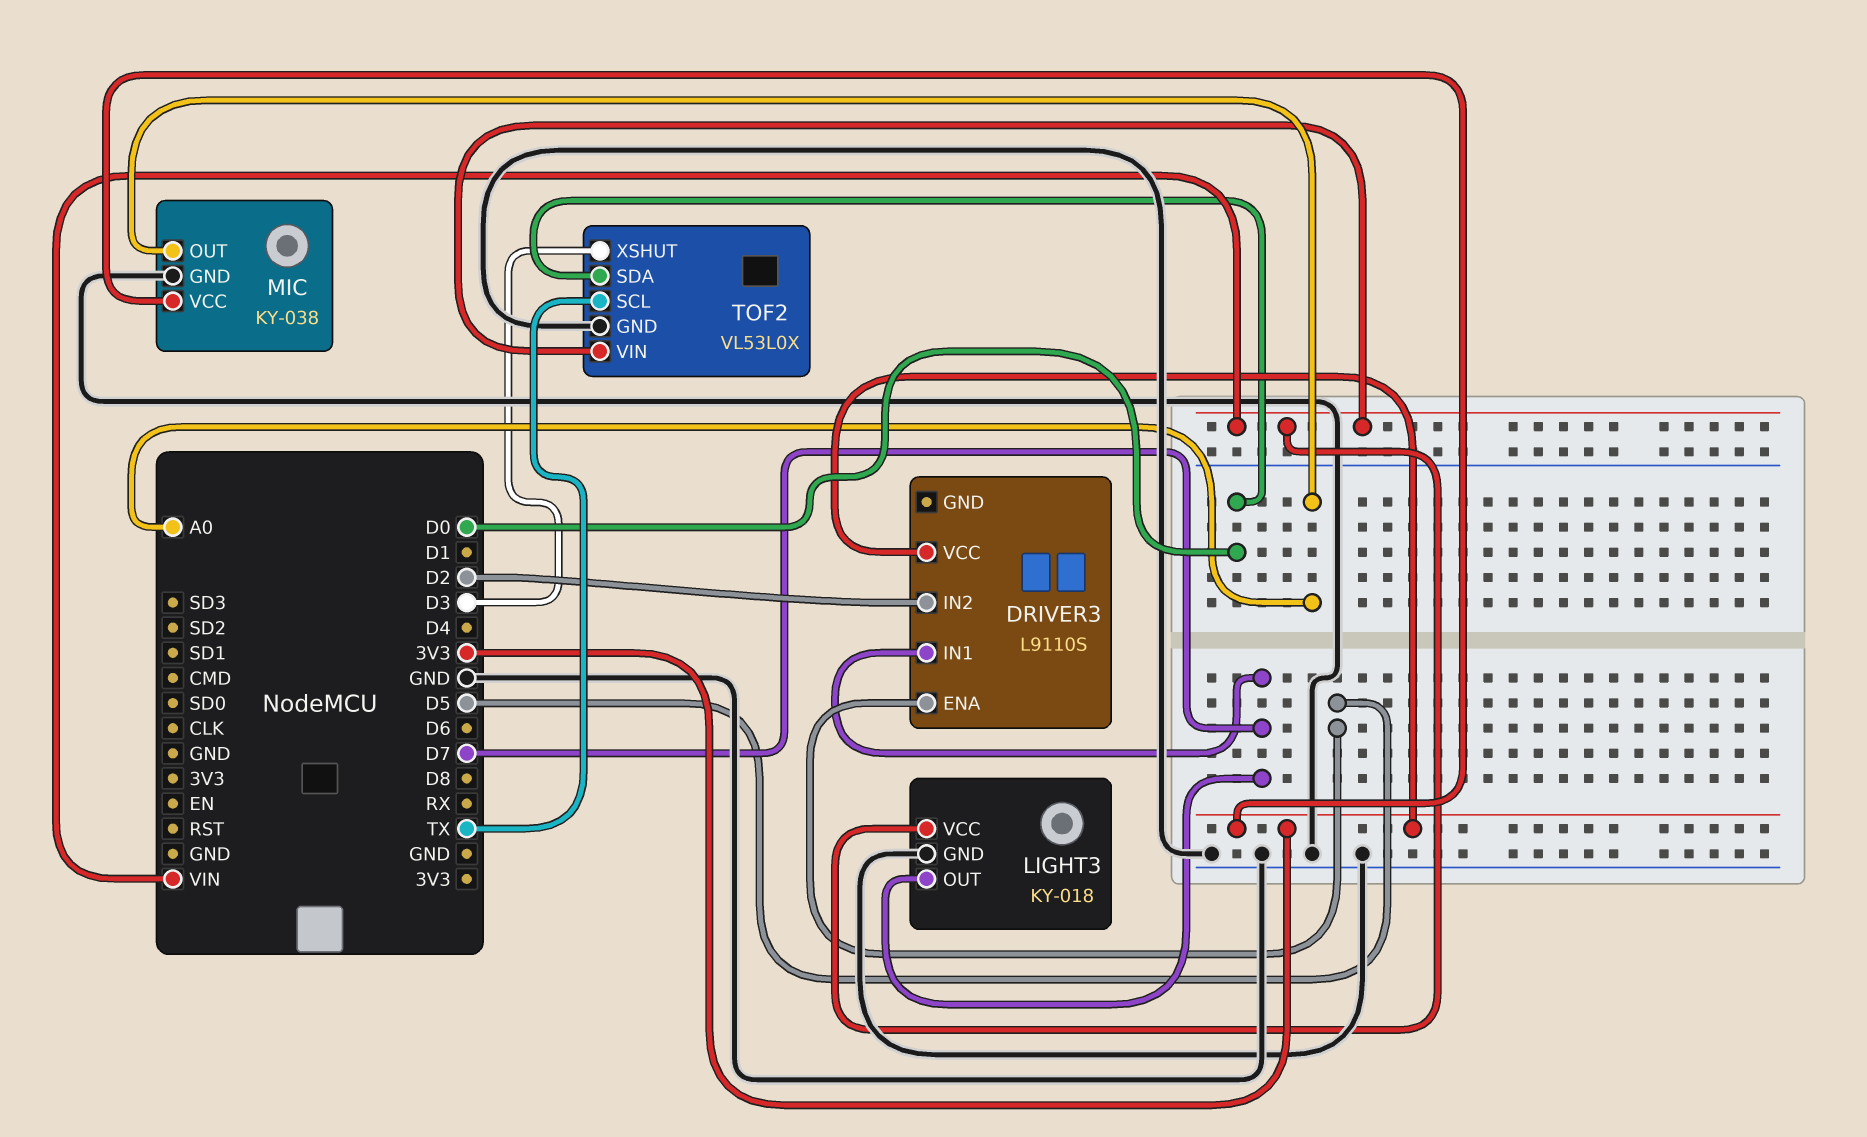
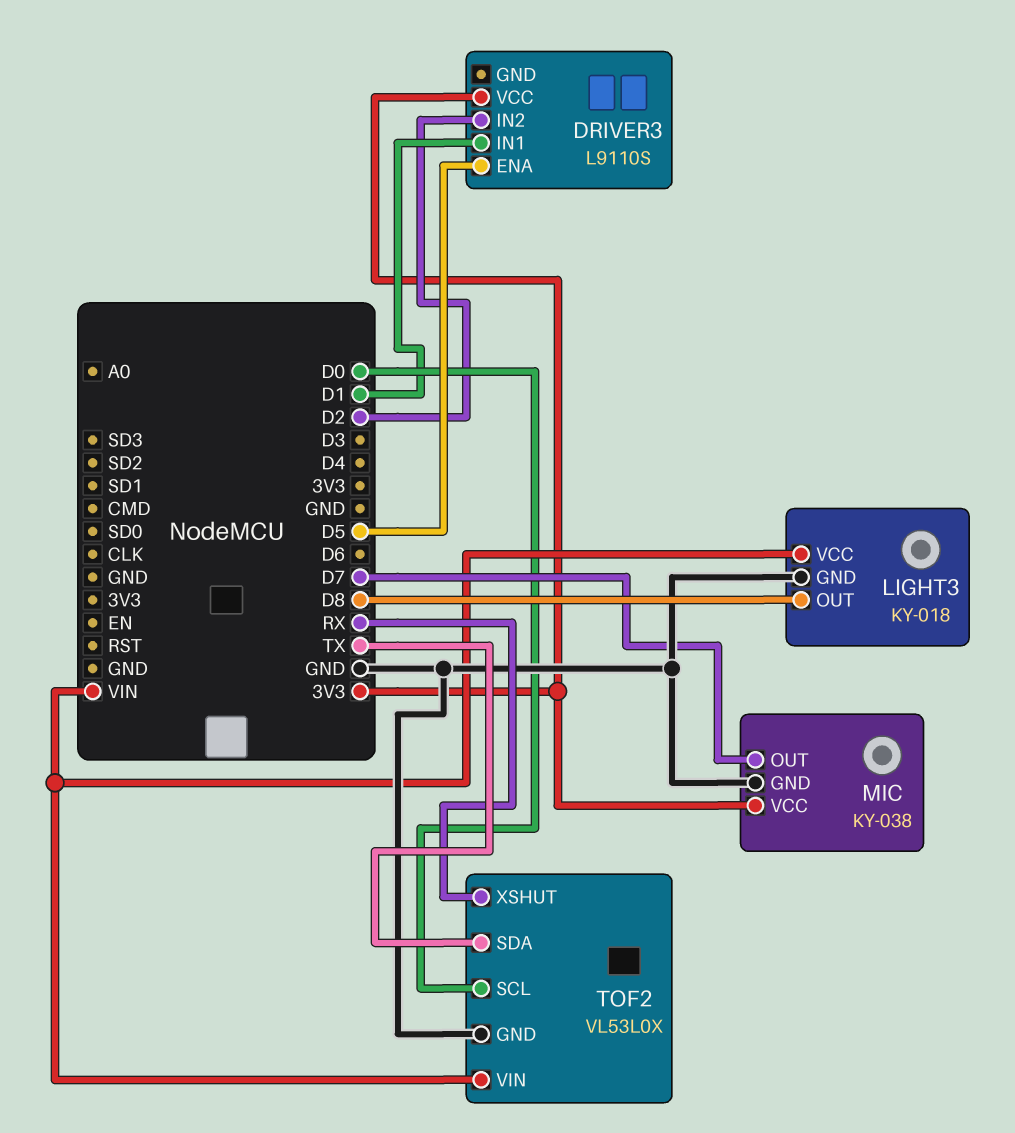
DRIVER3 pin IN1: D7 -> D1
LIGHT3 pin OUT: D7 -> D8
MIC pin OUT: A0 -> D7
TOF2 pin SCL: TX -> D0
TOF2 pin SDA: D0 -> TX
TOF2 pin XSHUT: D3 -> RX

